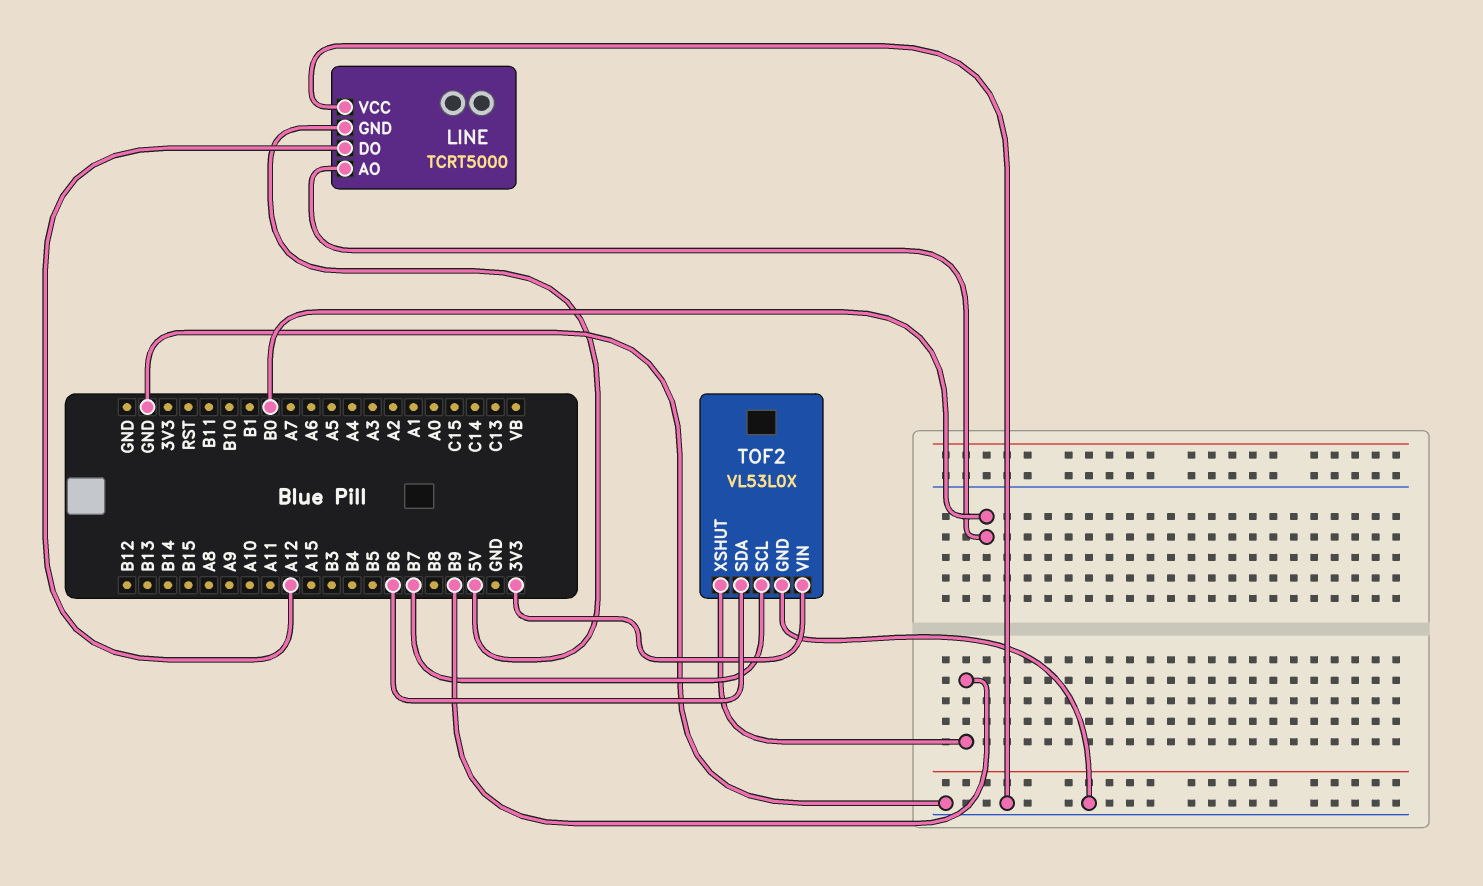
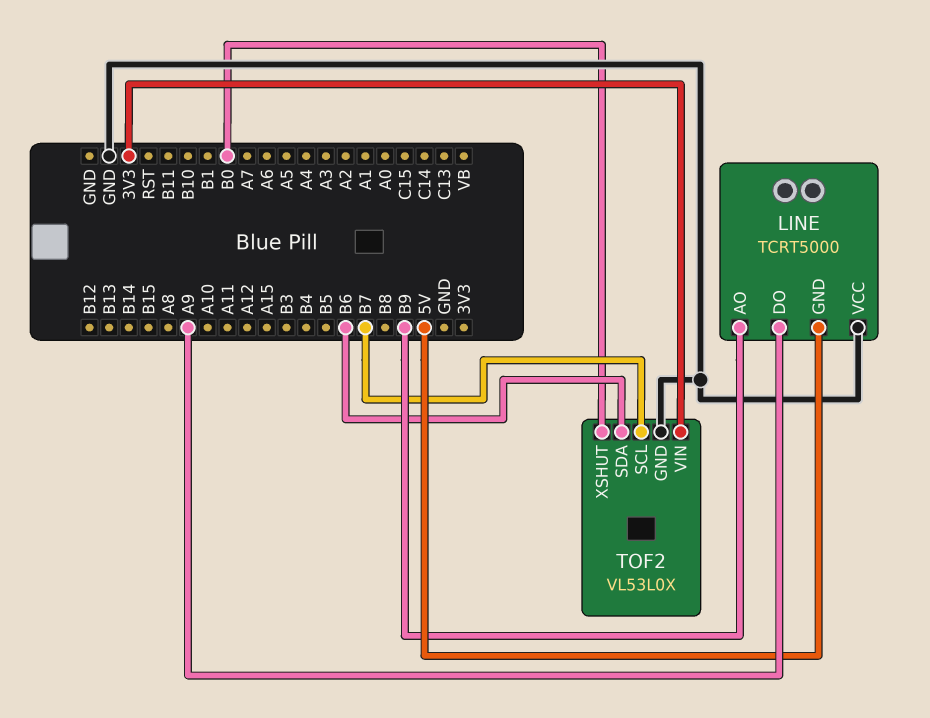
LINE pin AO: B0 -> B9
LINE pin DO: A12 -> A9
TOF2 pin XSHUT: B9 -> B0

